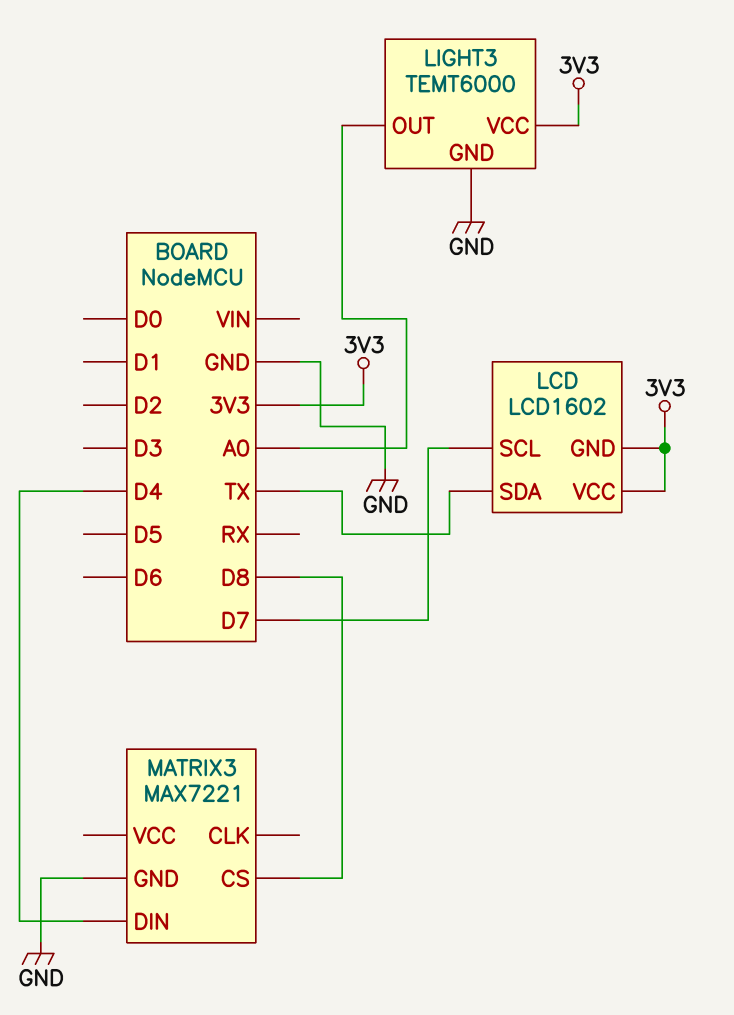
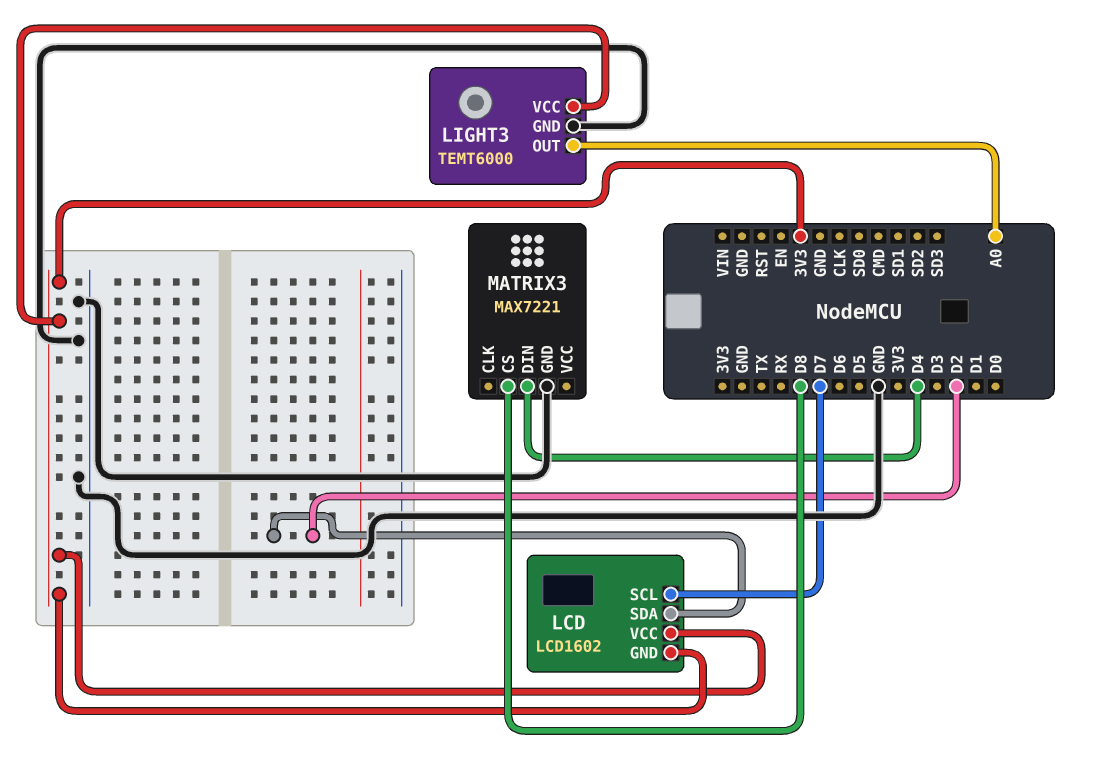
LCD pin SDA: TX -> D2

